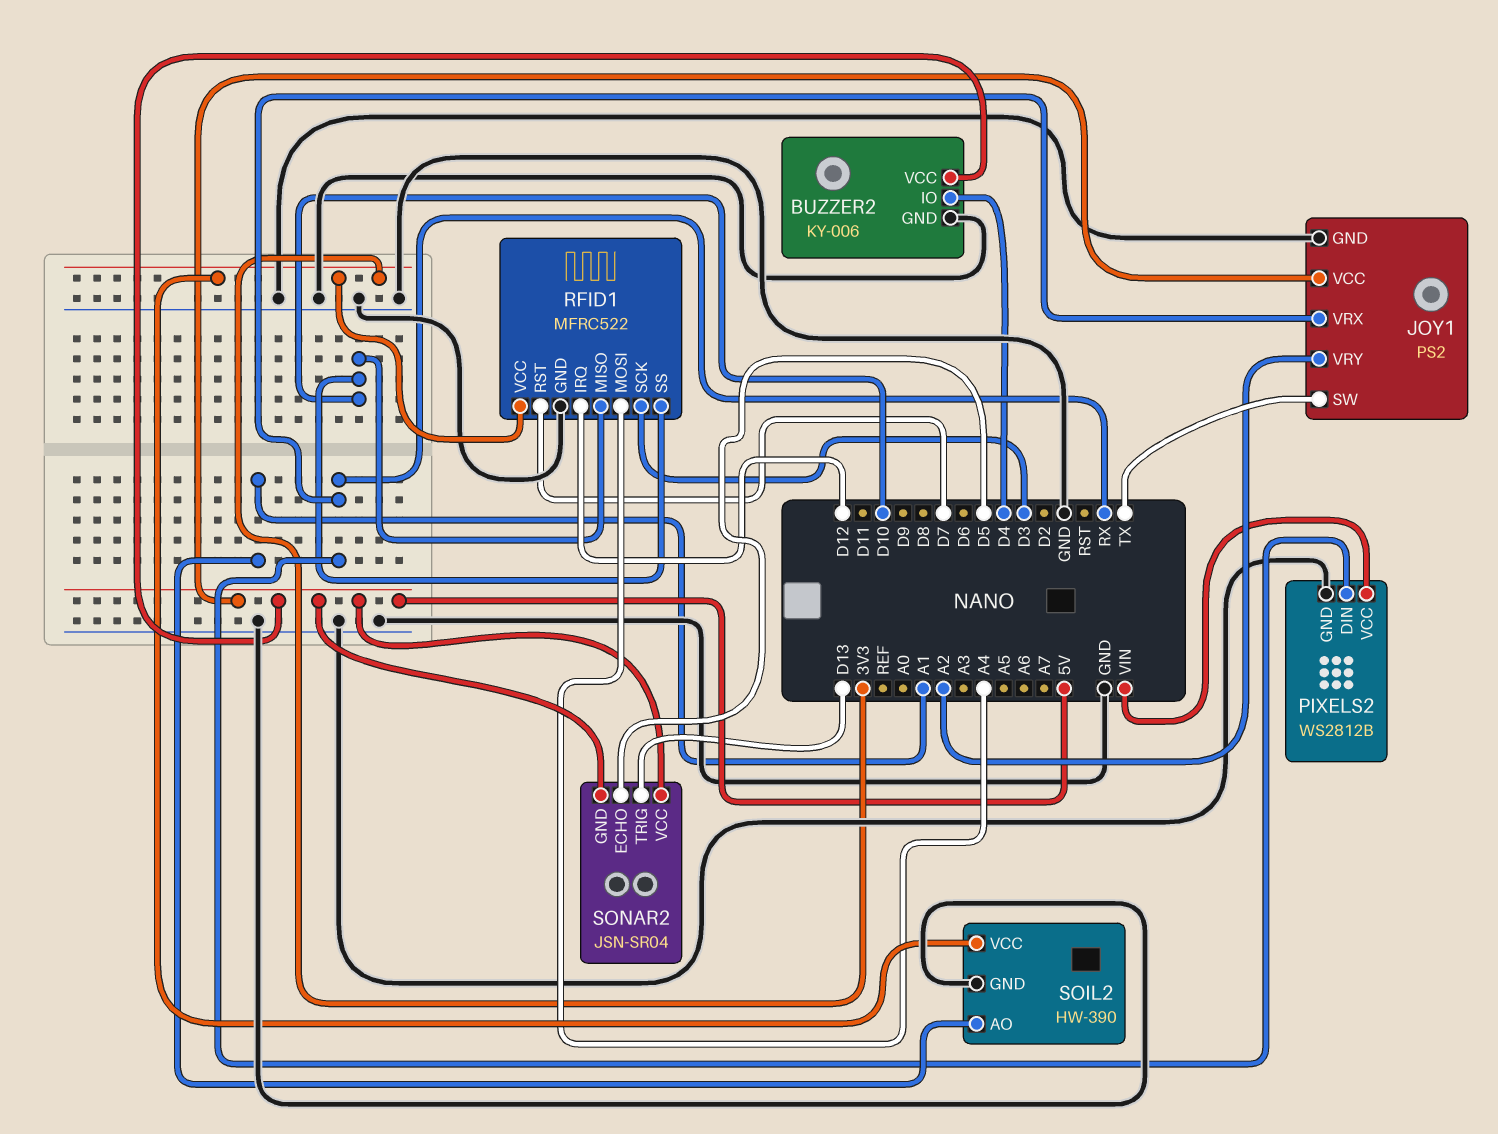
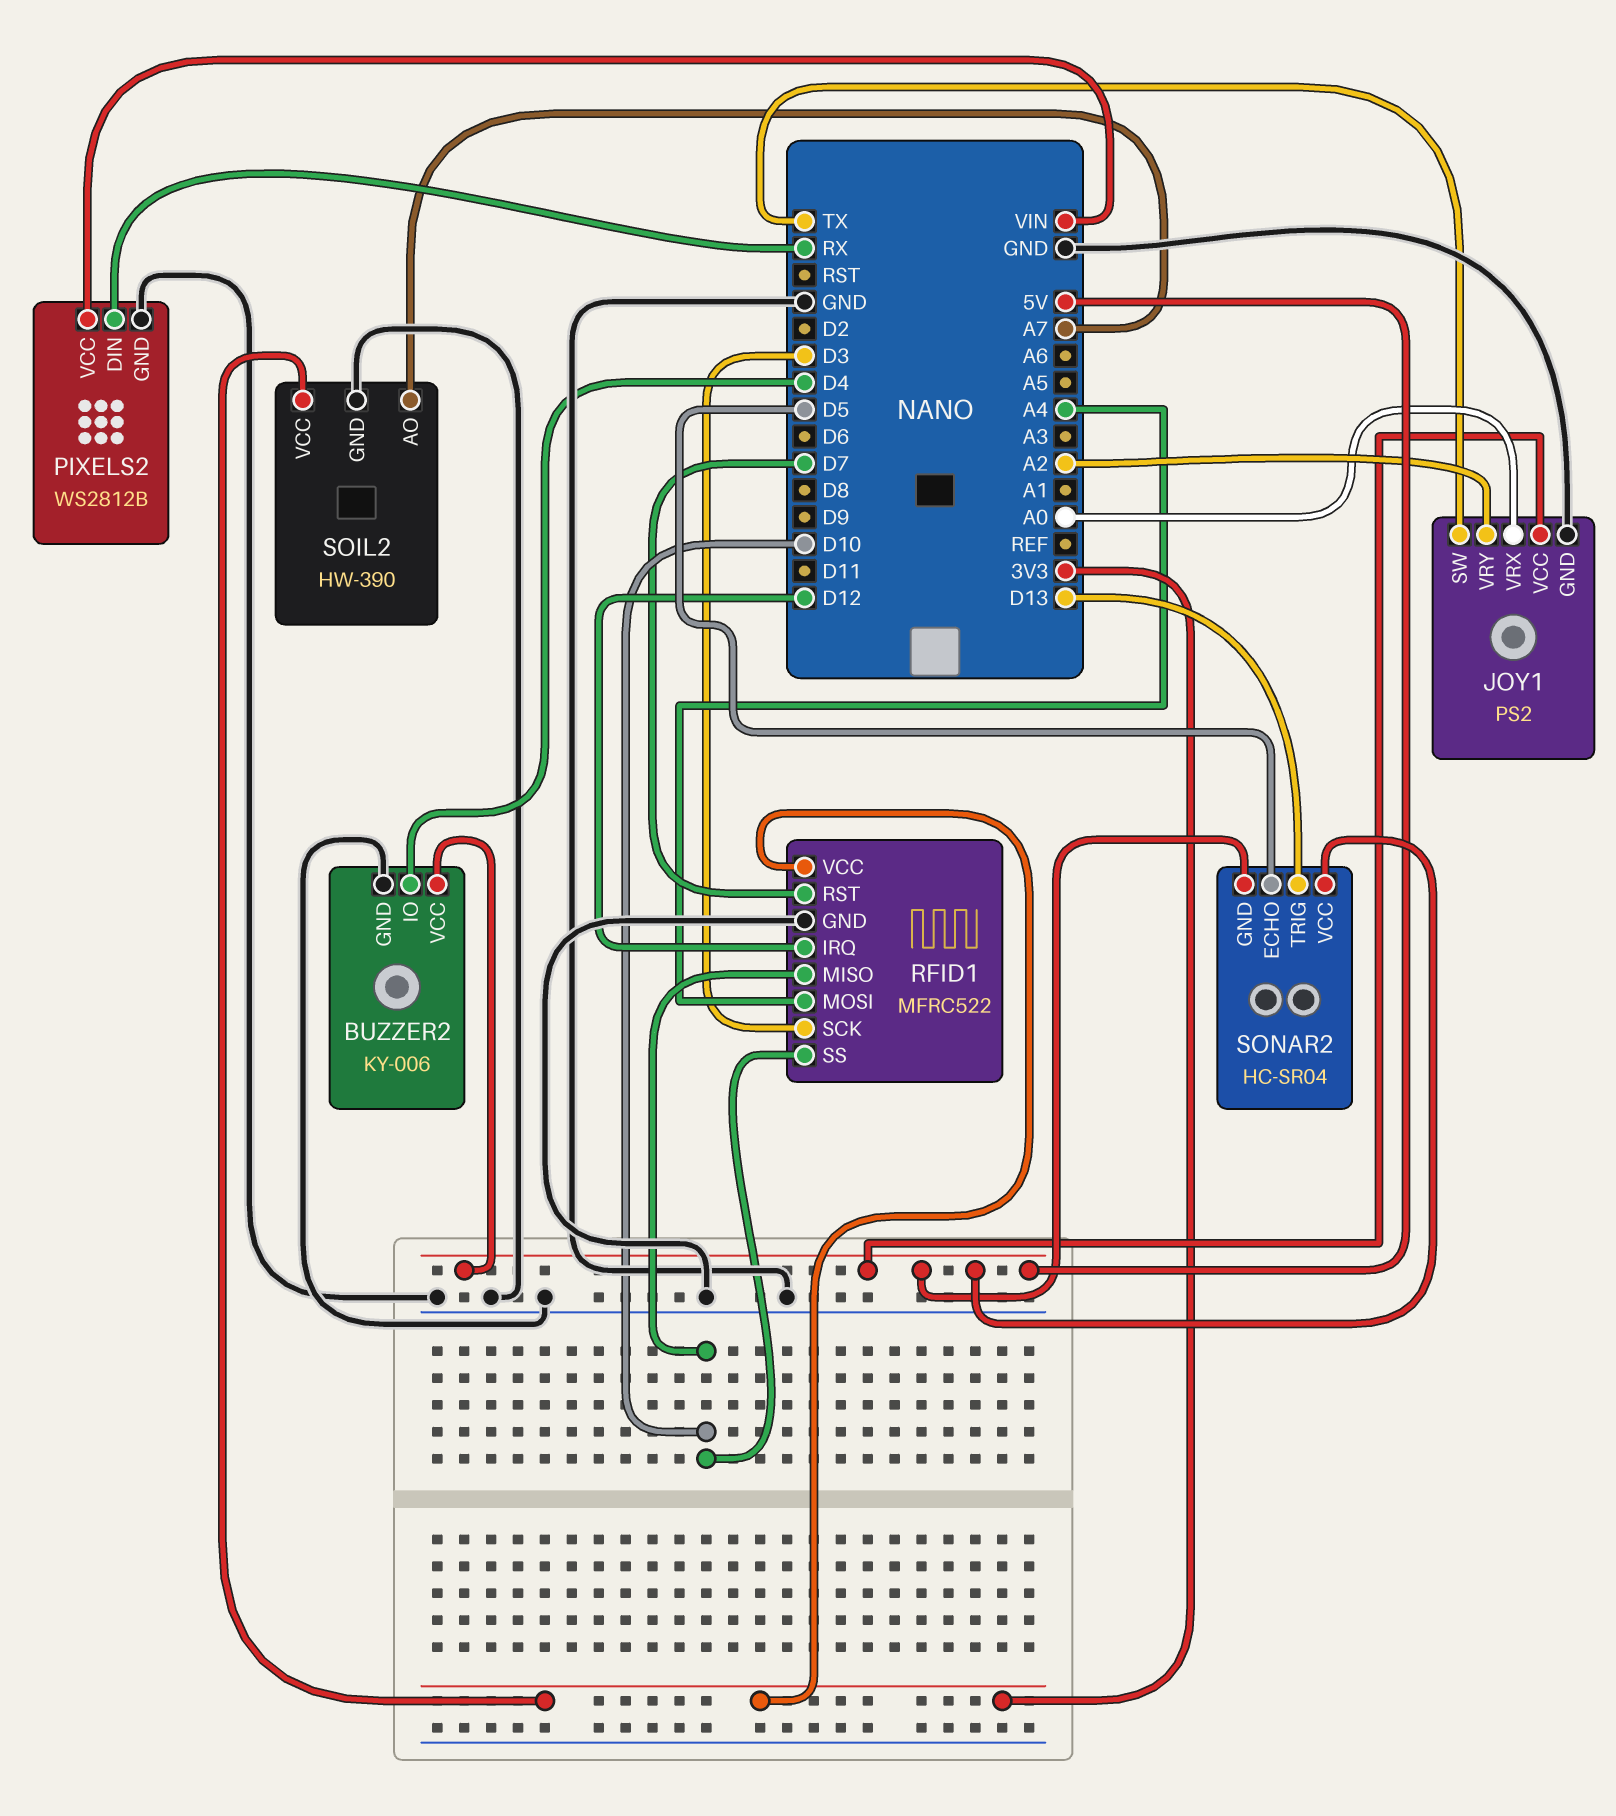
JOY1 pin VRX: RX -> A0
SOIL2 pin AO: A1 -> A7
SONAR2: JSN-SR04 -> HC-SR04

